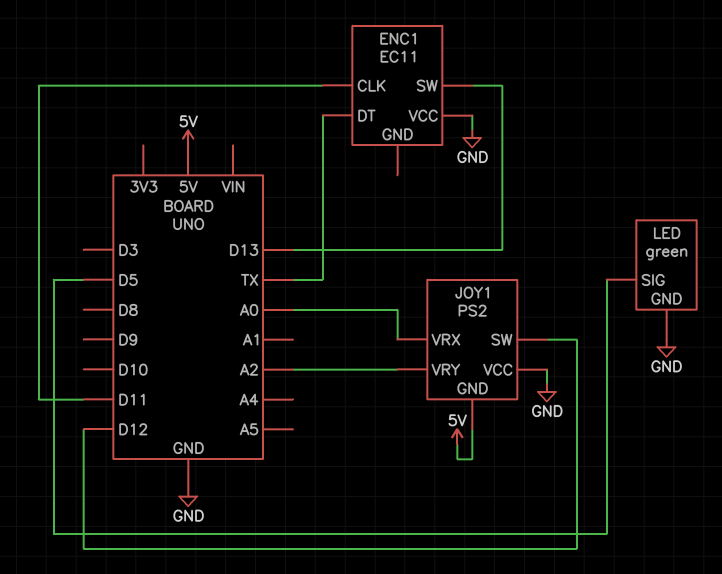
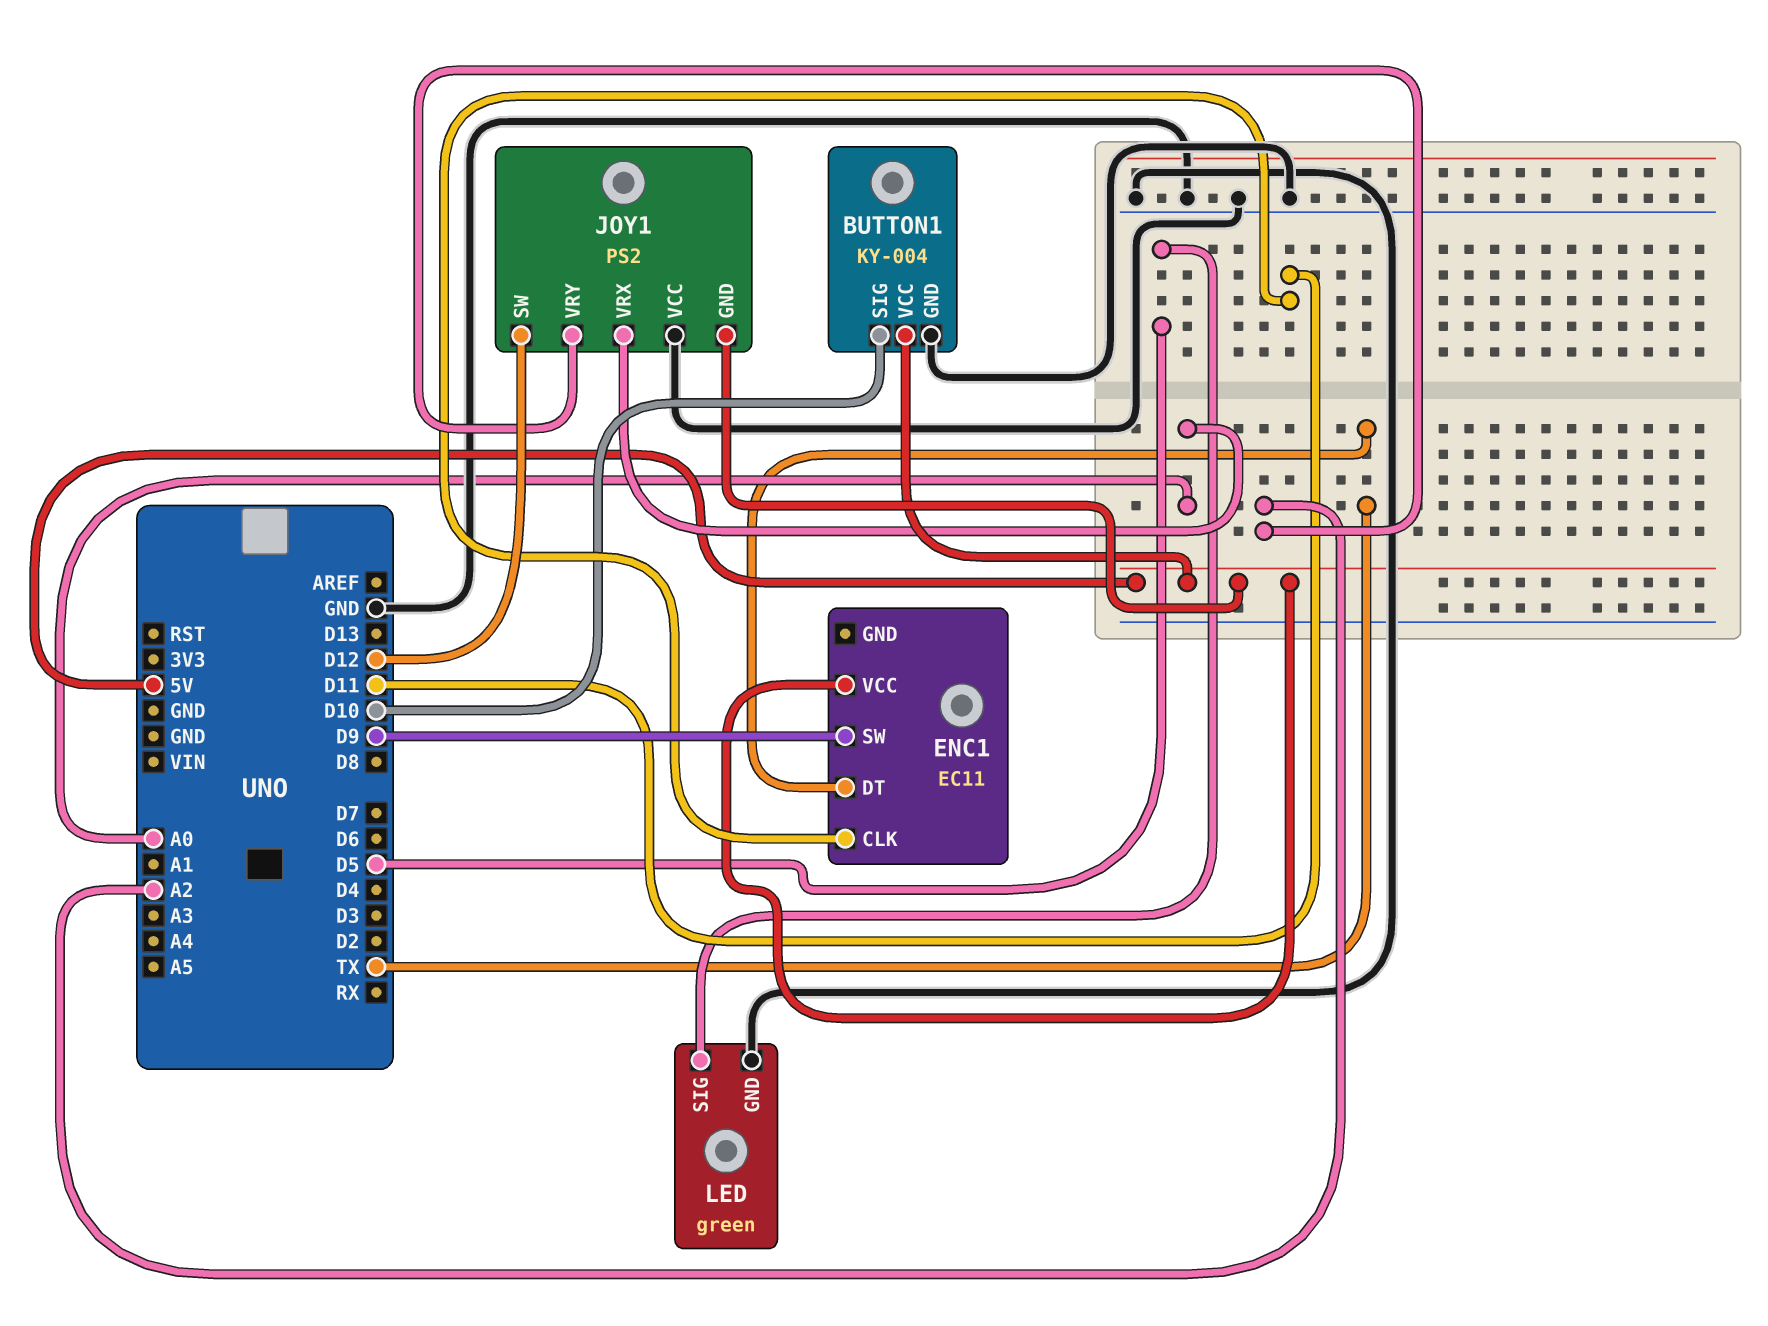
BUTTON1: none -> KY-004
BUTTON1 pin GND: none -> GND
BUTTON1 pin SIG: none -> D10
BUTTON1 pin VCC: none -> 5V
ENC1 pin SW: D13 -> D9
ENC1 pin VCC: GND -> 5V

